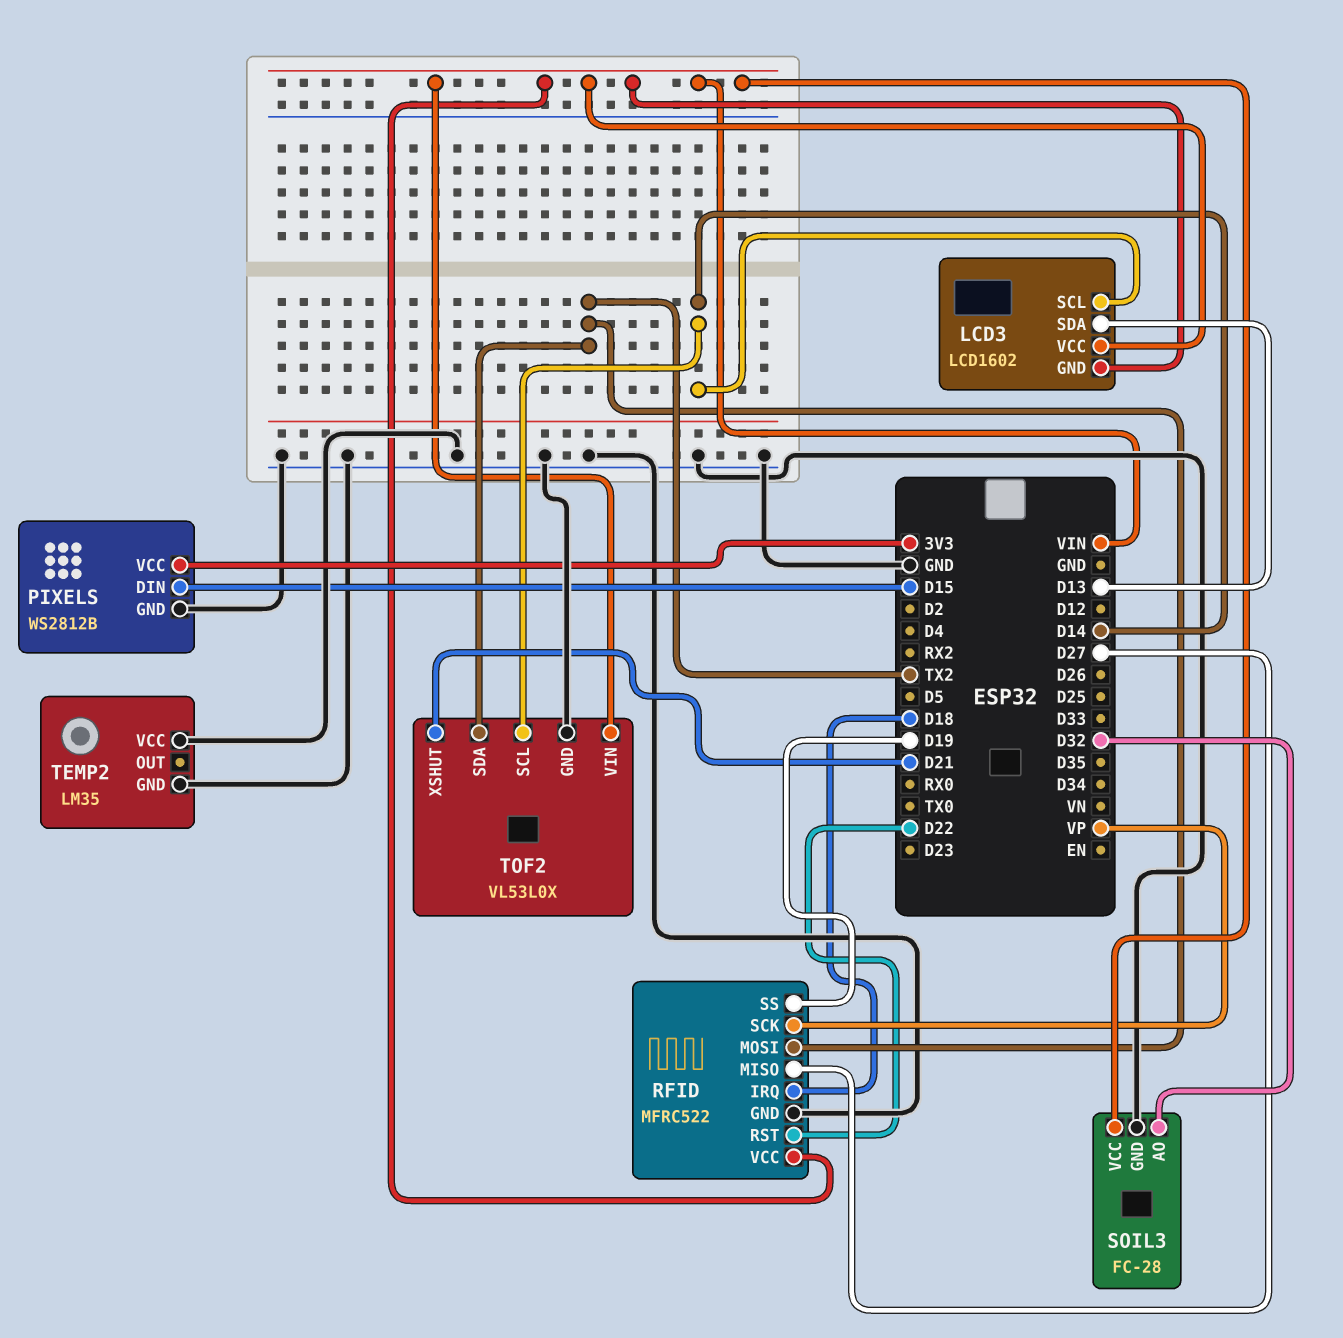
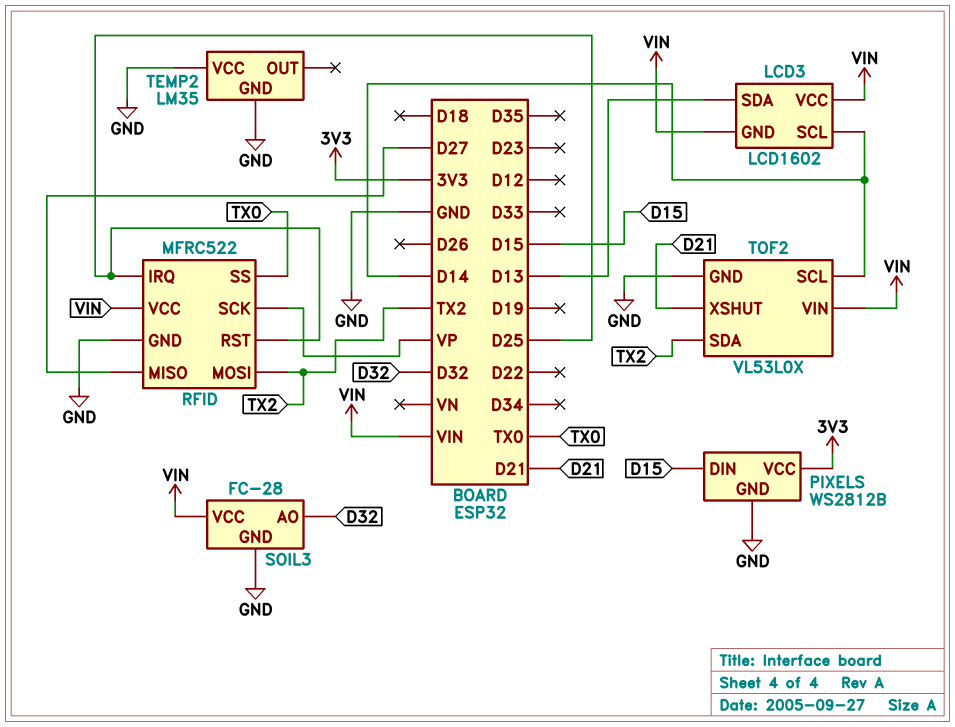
RFID pin IRQ: D18 -> D25
RFID pin RST: D22 -> D25
RFID pin SS: D19 -> TX0

